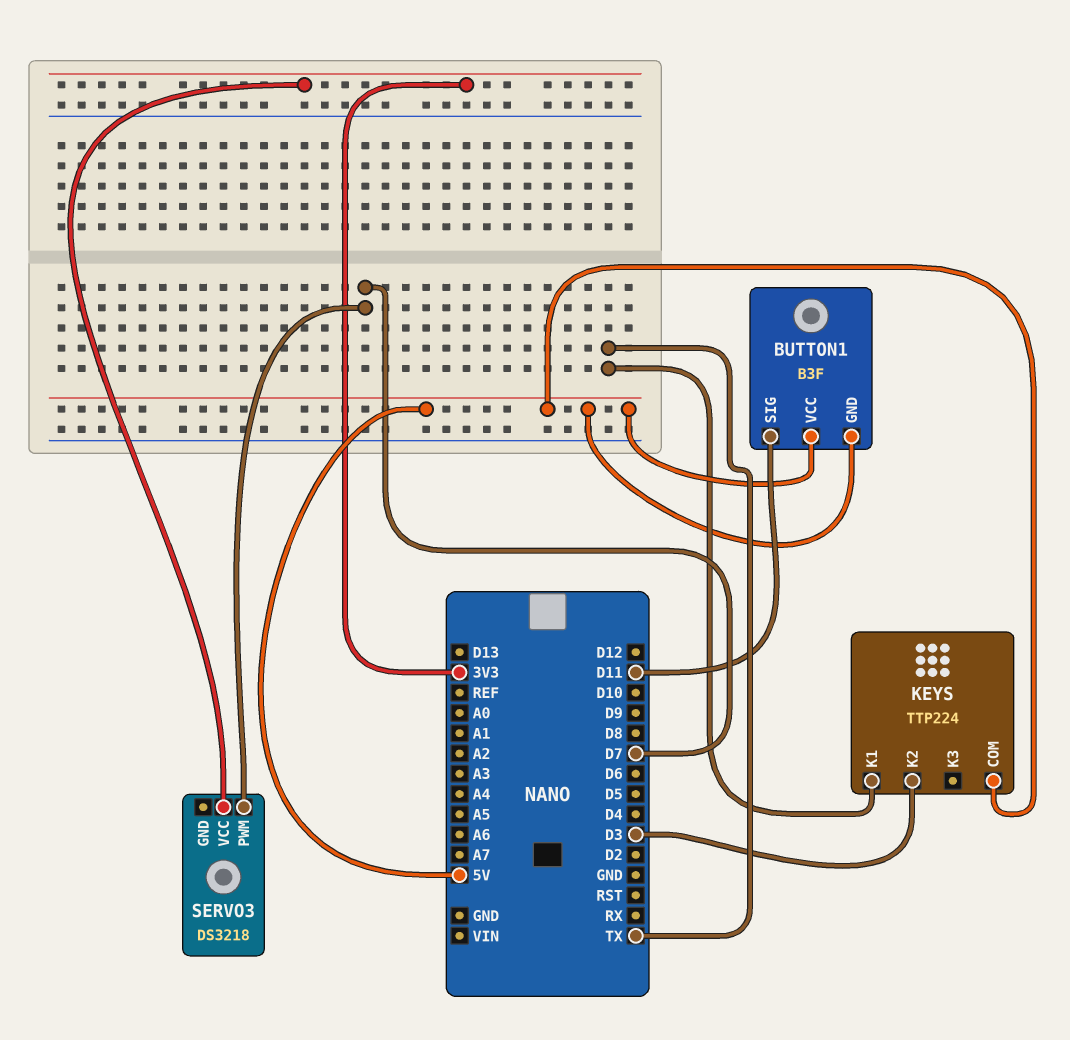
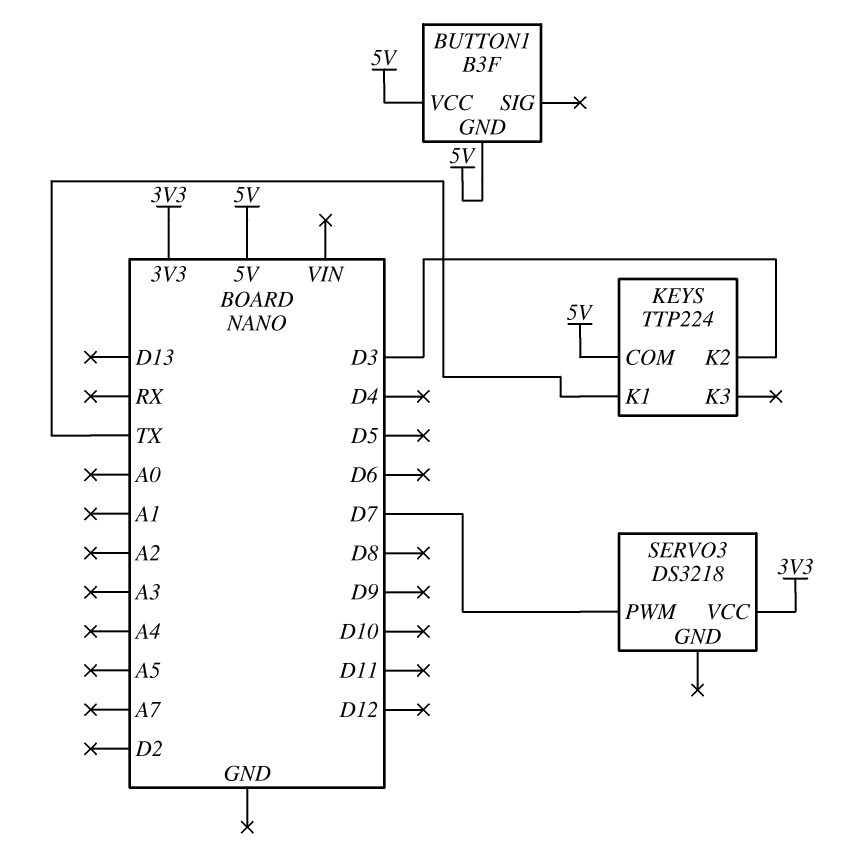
BUTTON1 pin SIG: D11 -> none

